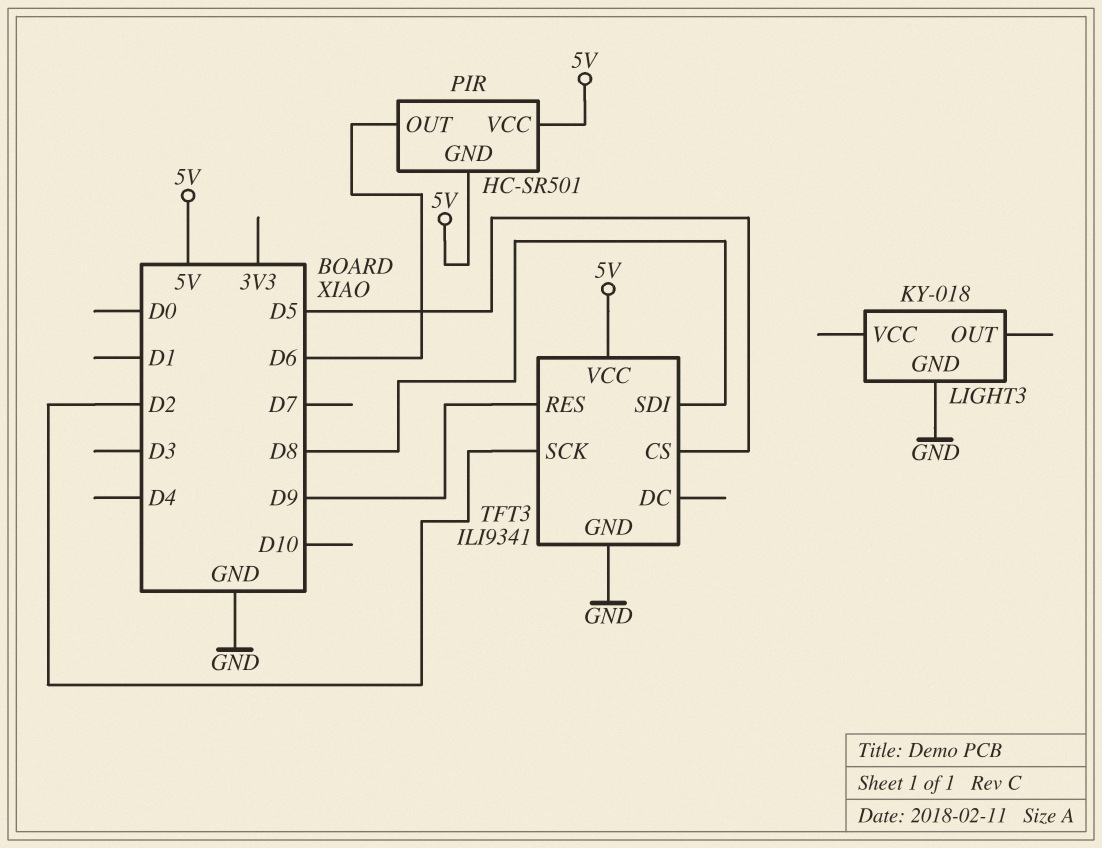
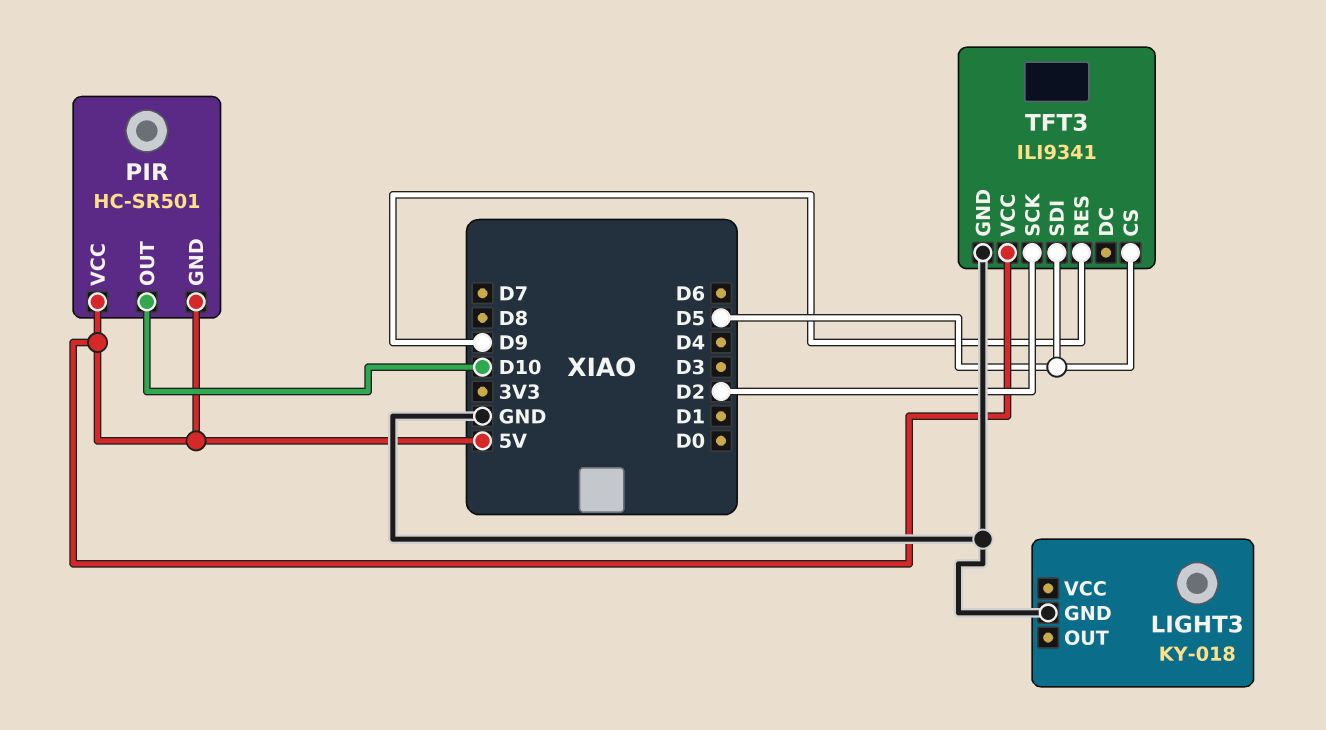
PIR pin OUT: D6 -> D10
TFT3 pin SDI: D8 -> D5

